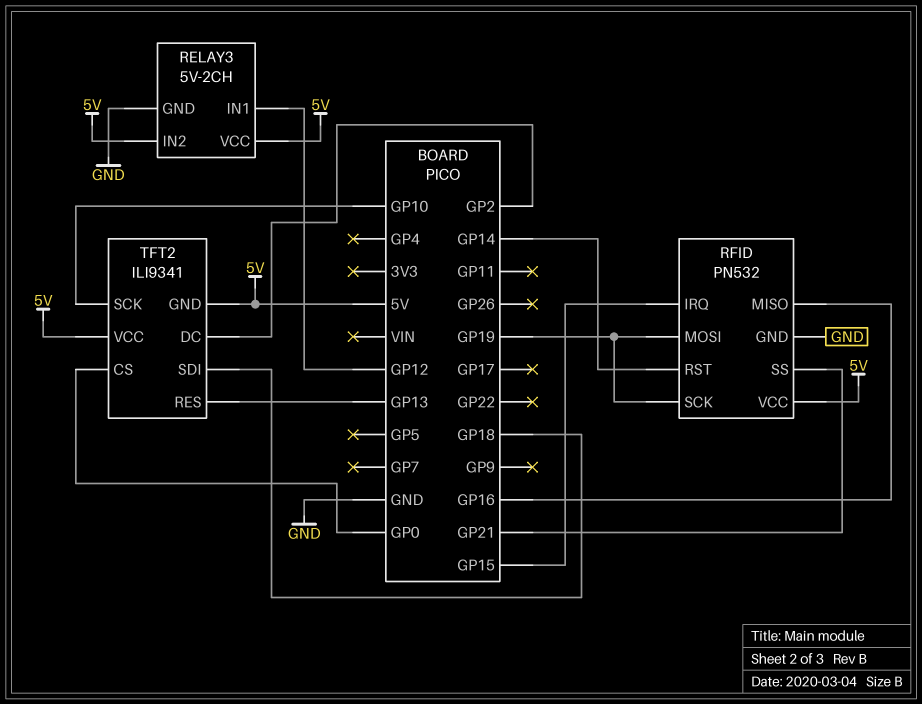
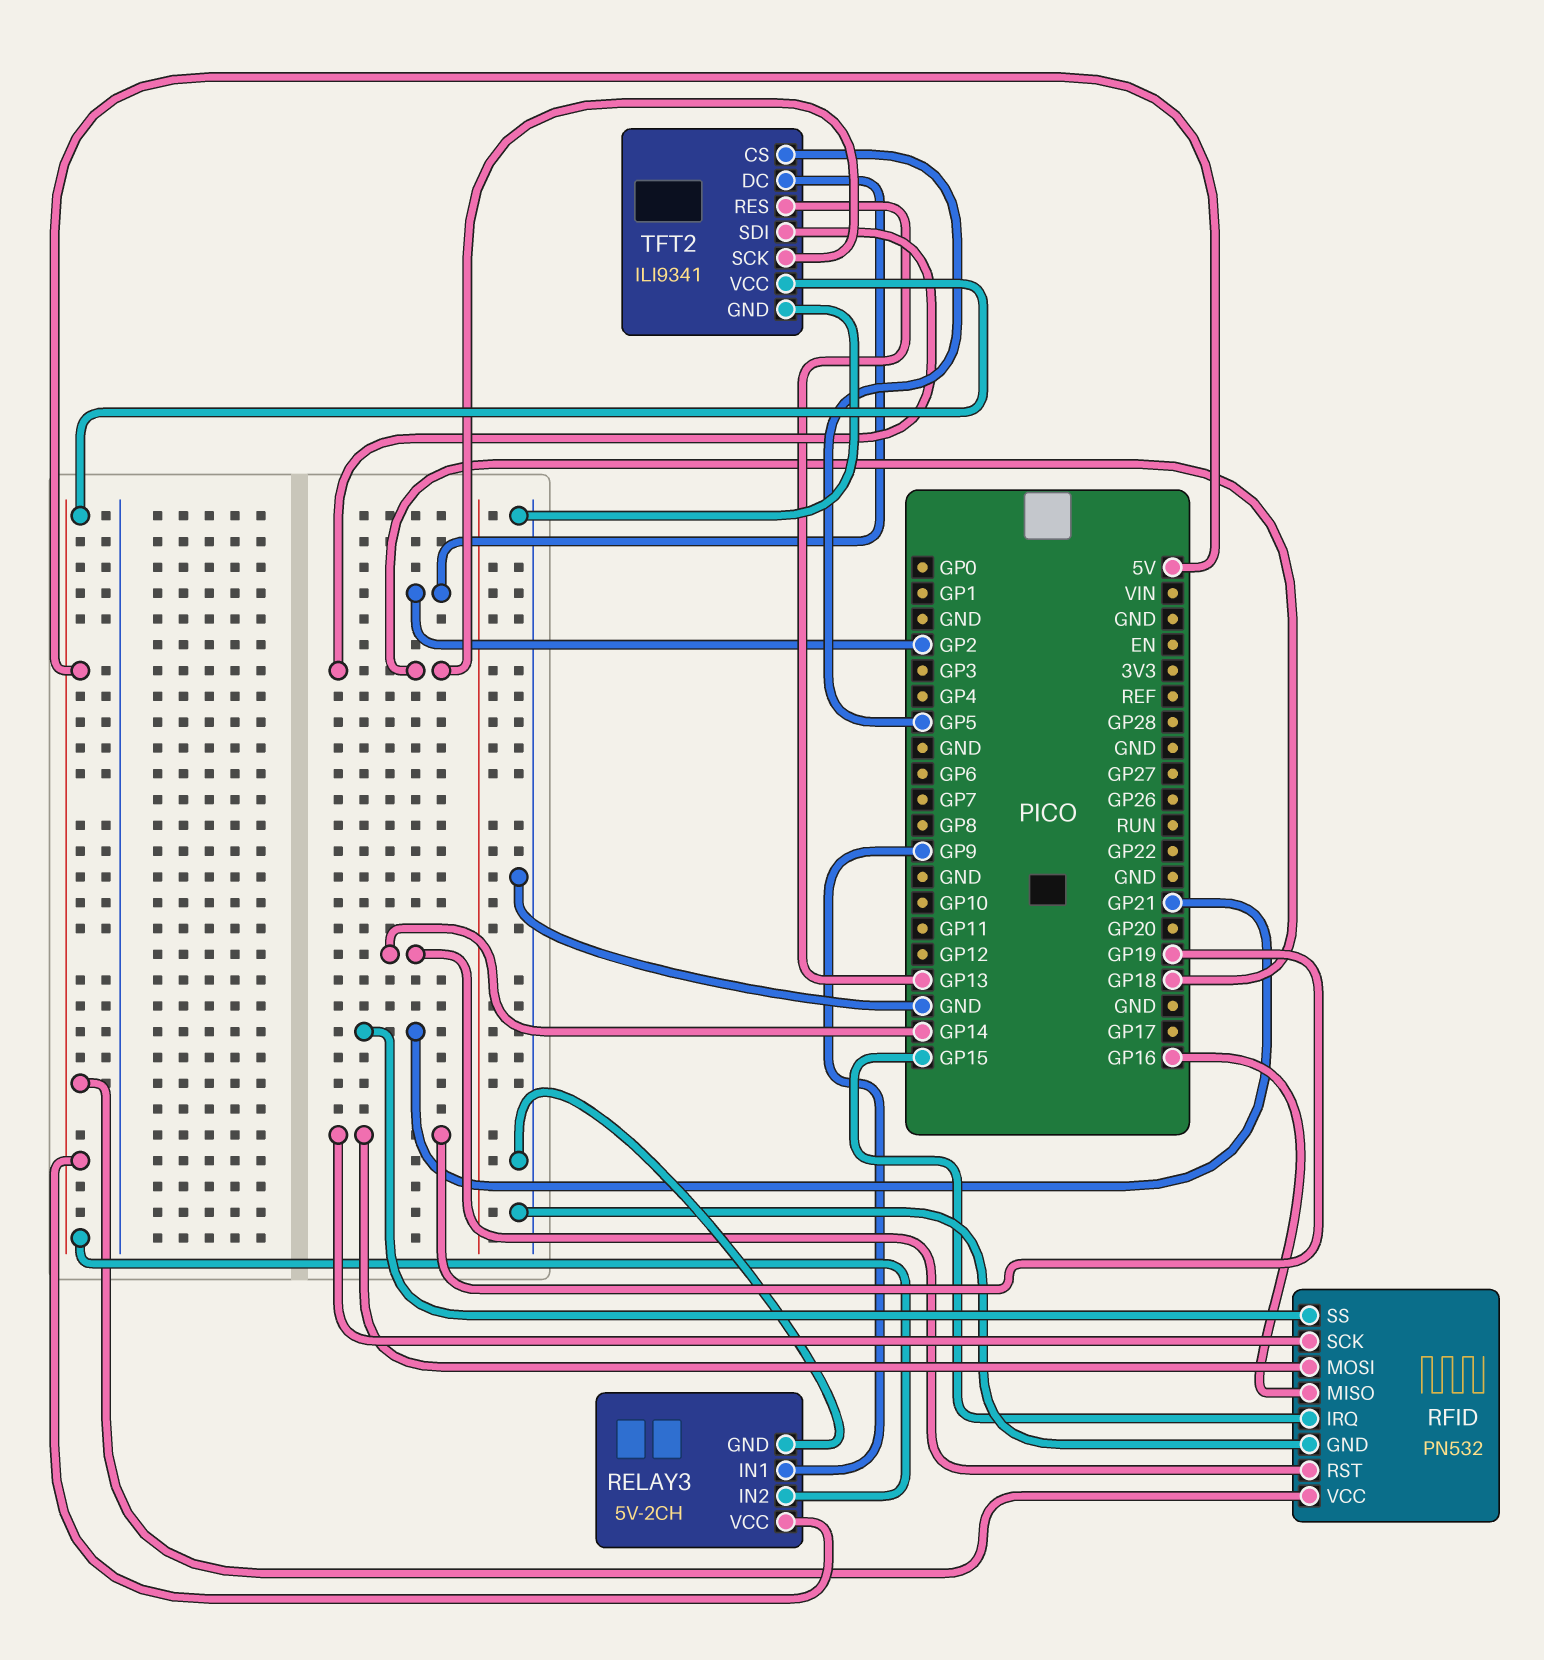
RELAY3 pin IN1: GP12 -> GP9
TFT2 pin CS: GP0 -> GP5
TFT2 pin GND: 5V -> GND
TFT2 pin SCK: GP10 -> GP18

